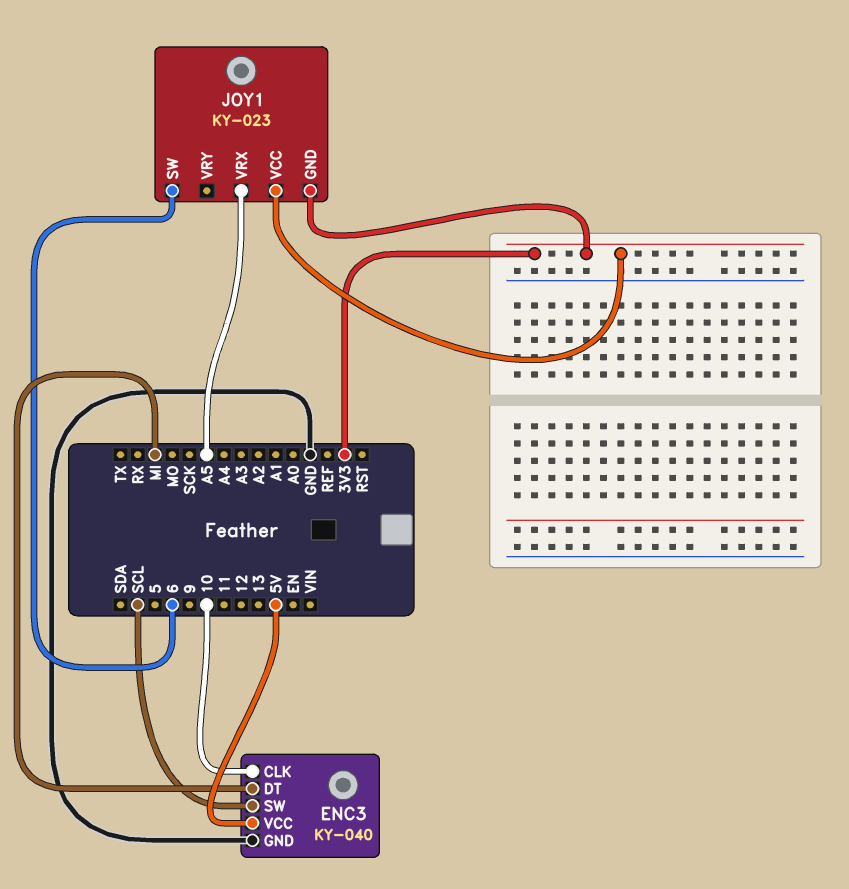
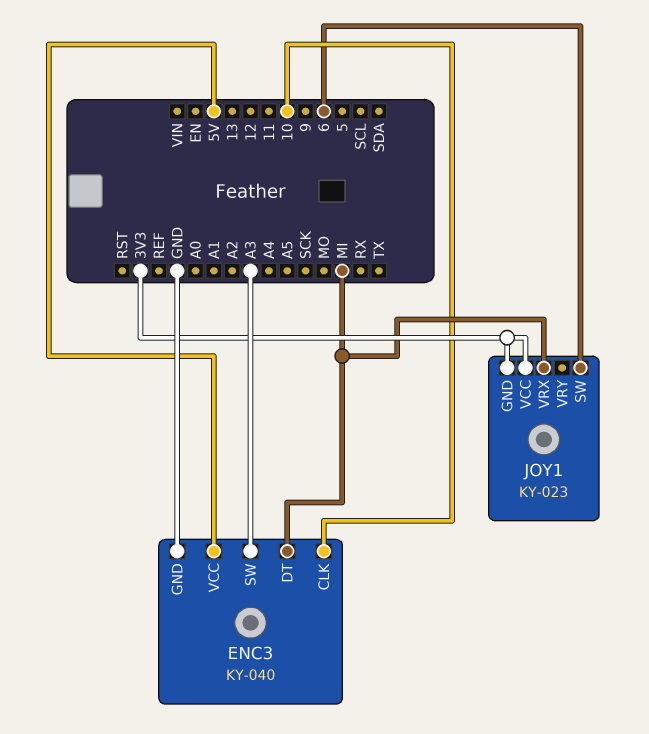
ENC3 pin SW: SCL -> A3
JOY1 pin VRX: A5 -> MI

